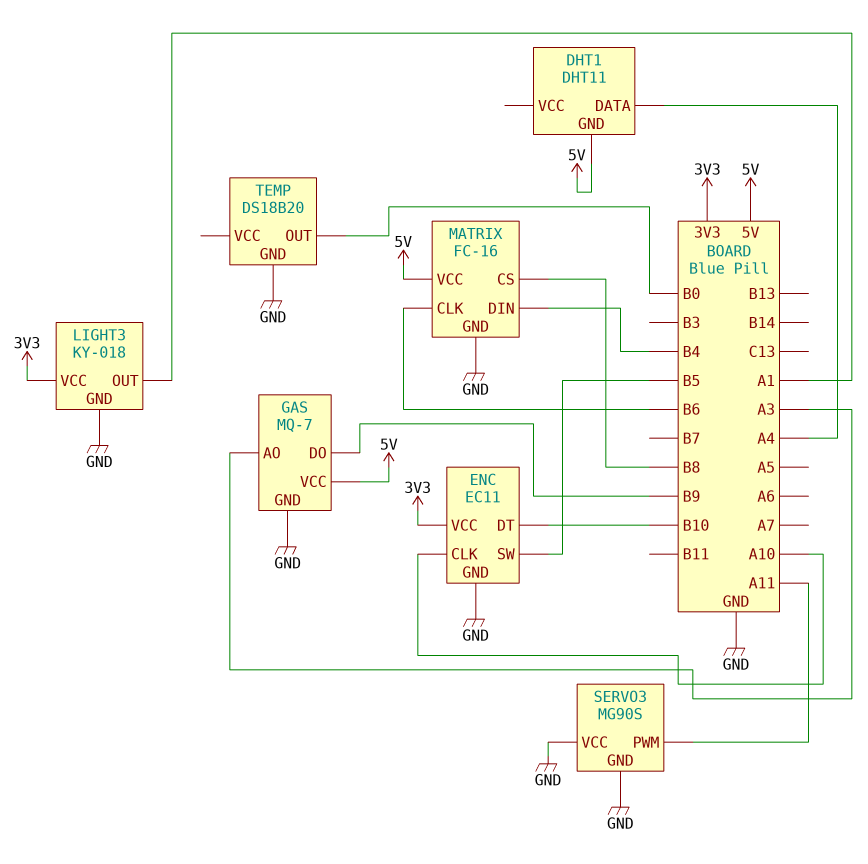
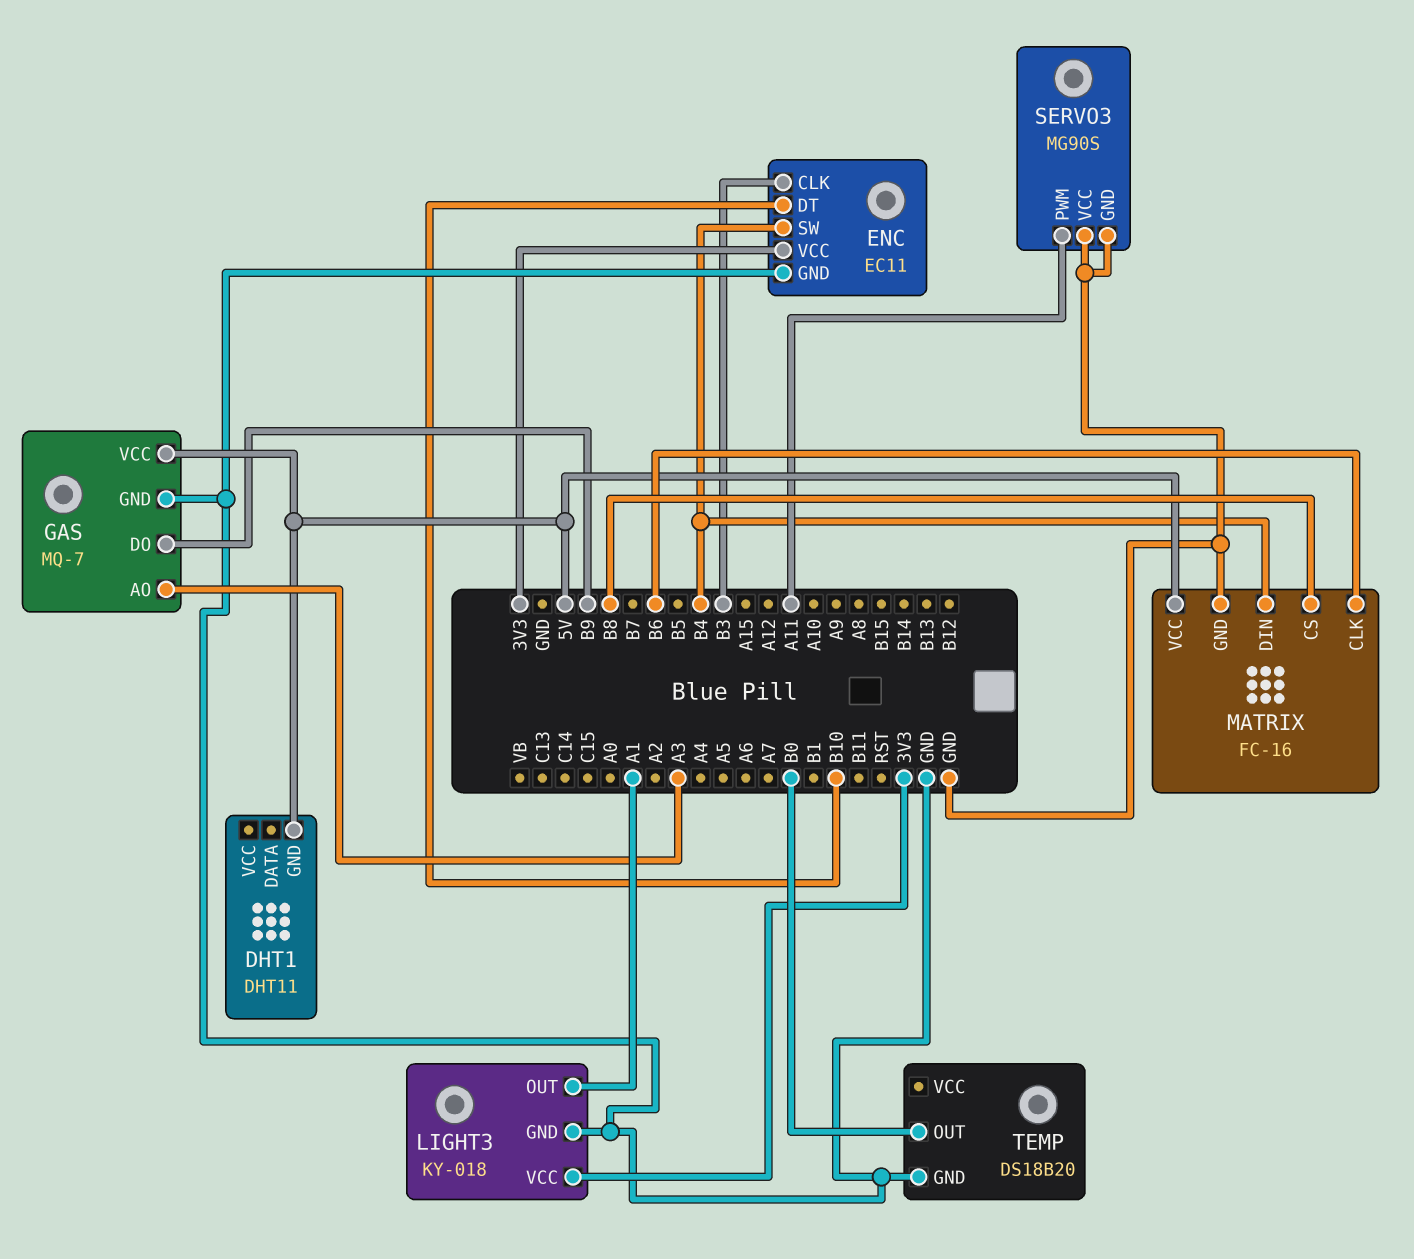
DHT1 pin DATA: A4 -> none
ENC pin CLK: A10 -> B3
ENC pin SW: B5 -> B4

